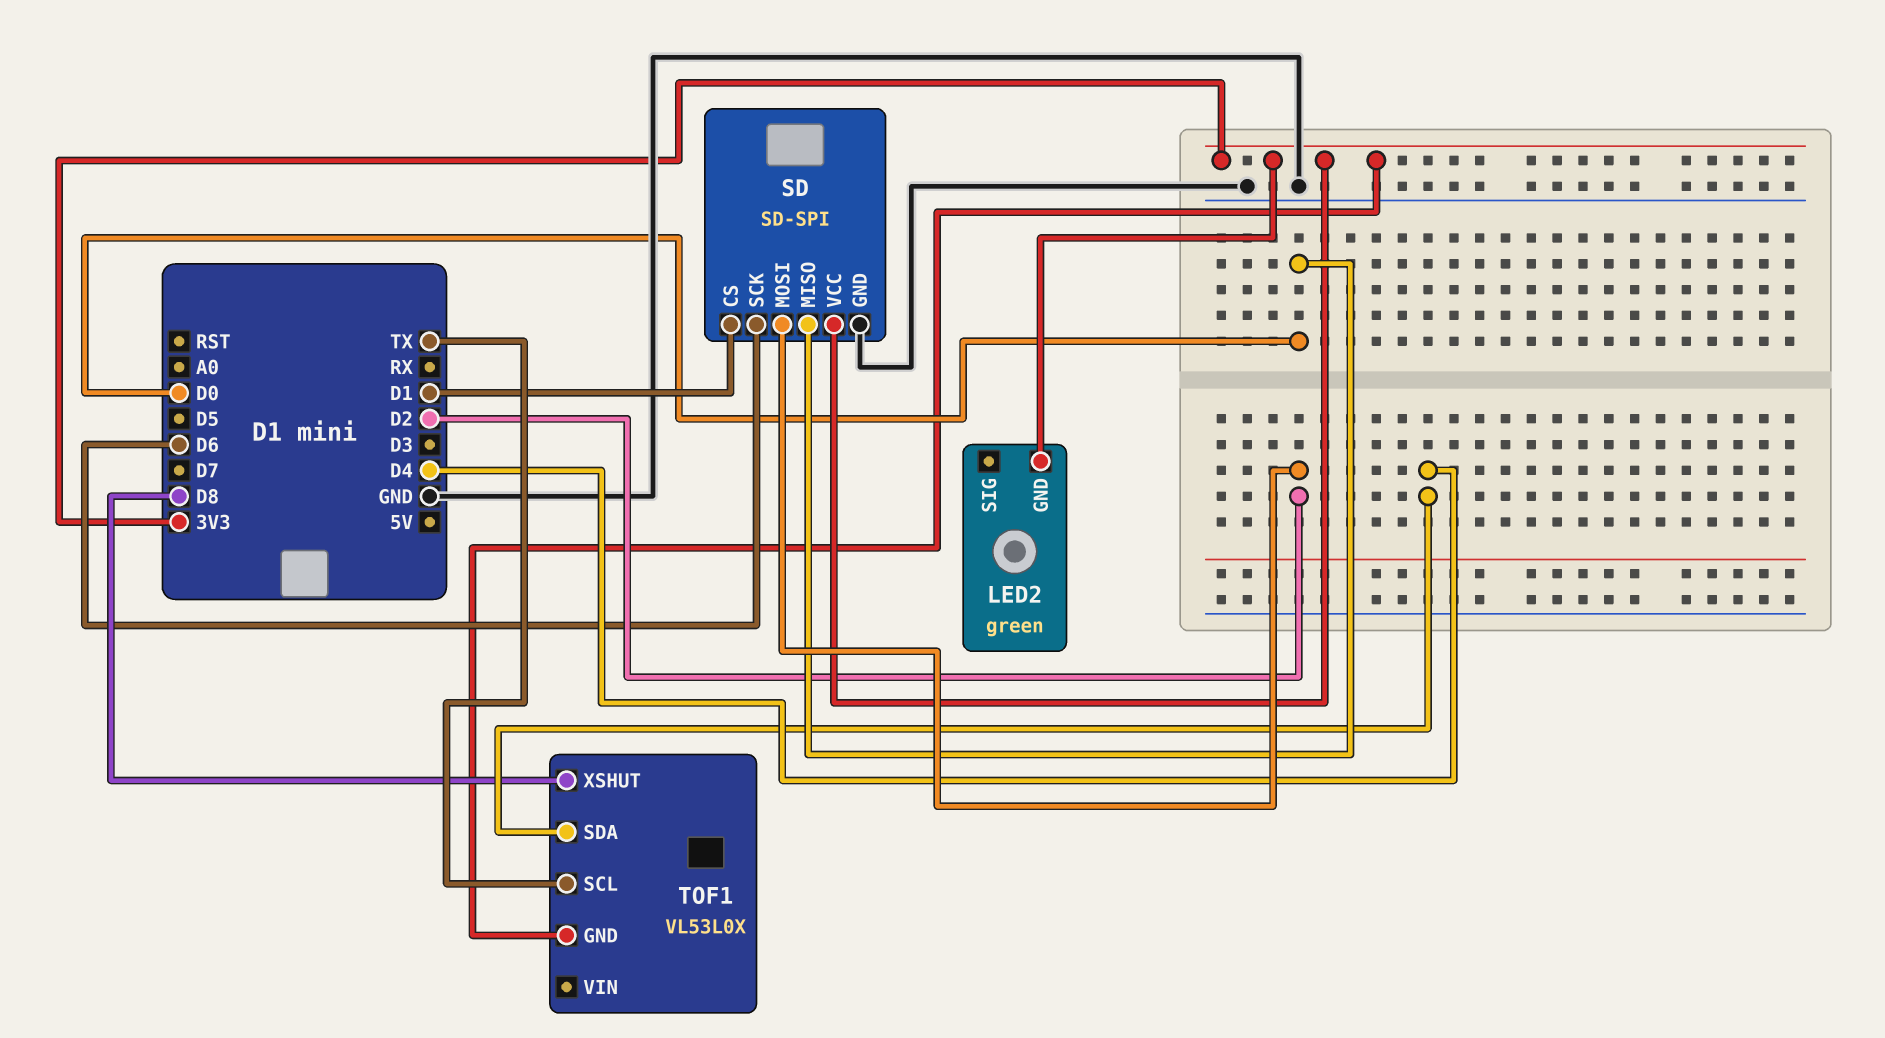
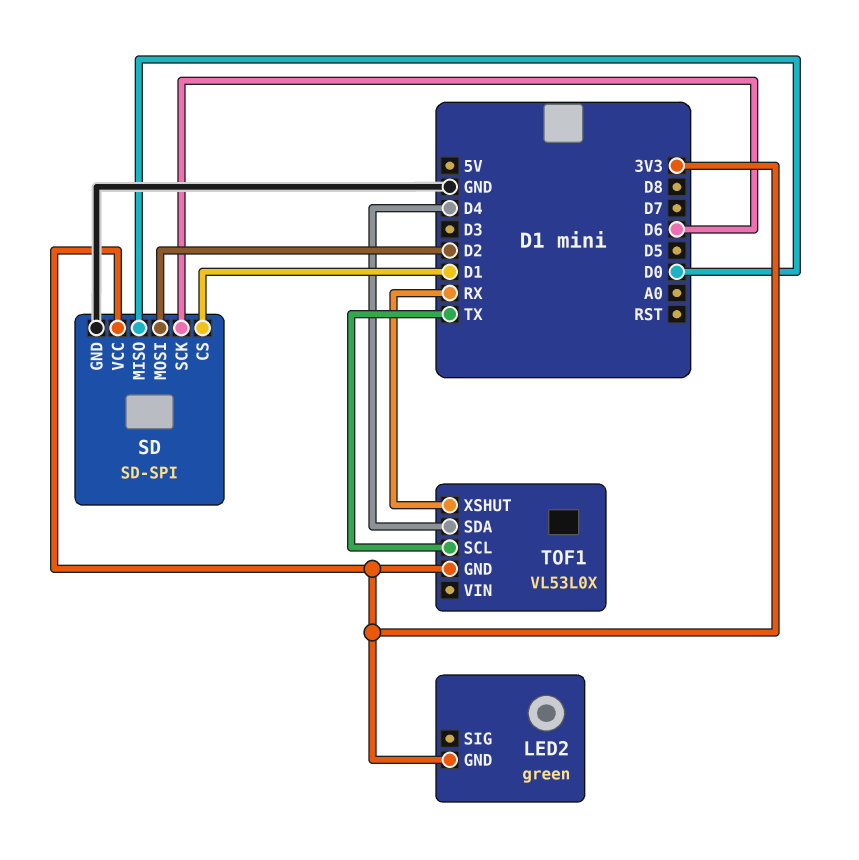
TOF1 pin XSHUT: D8 -> RX

